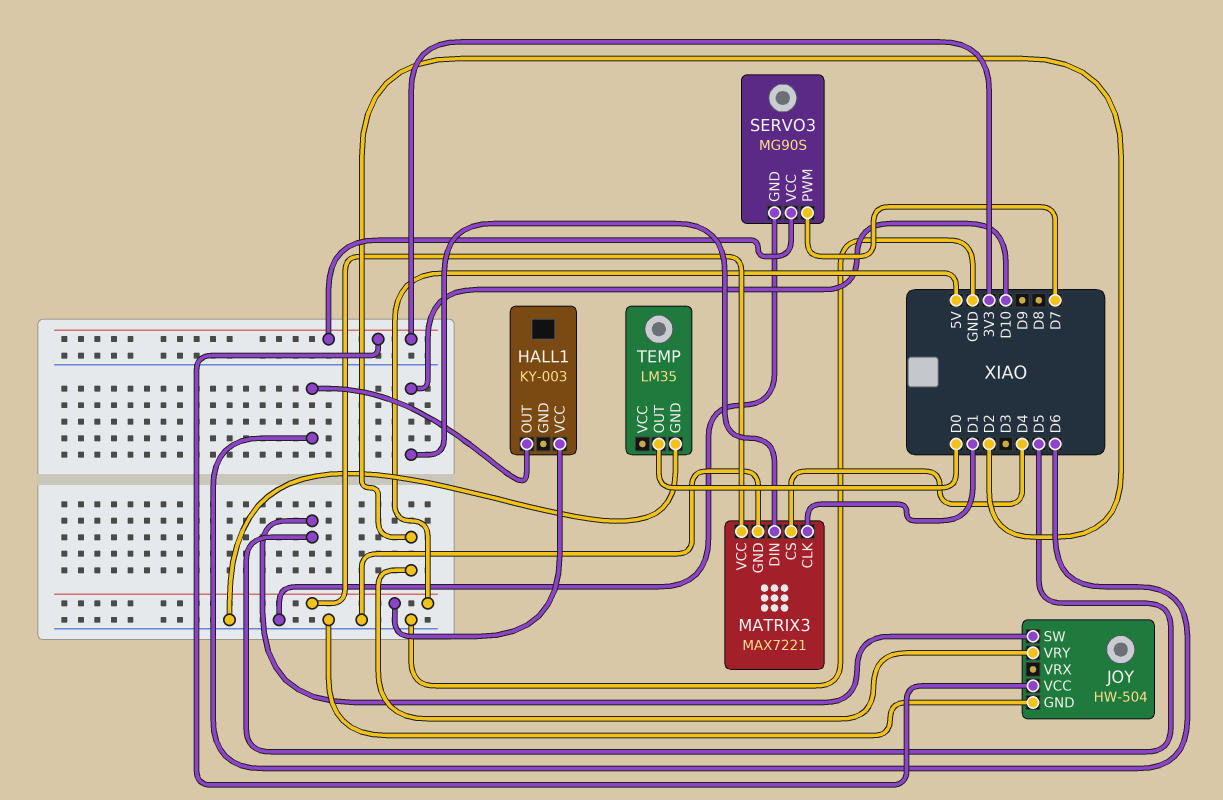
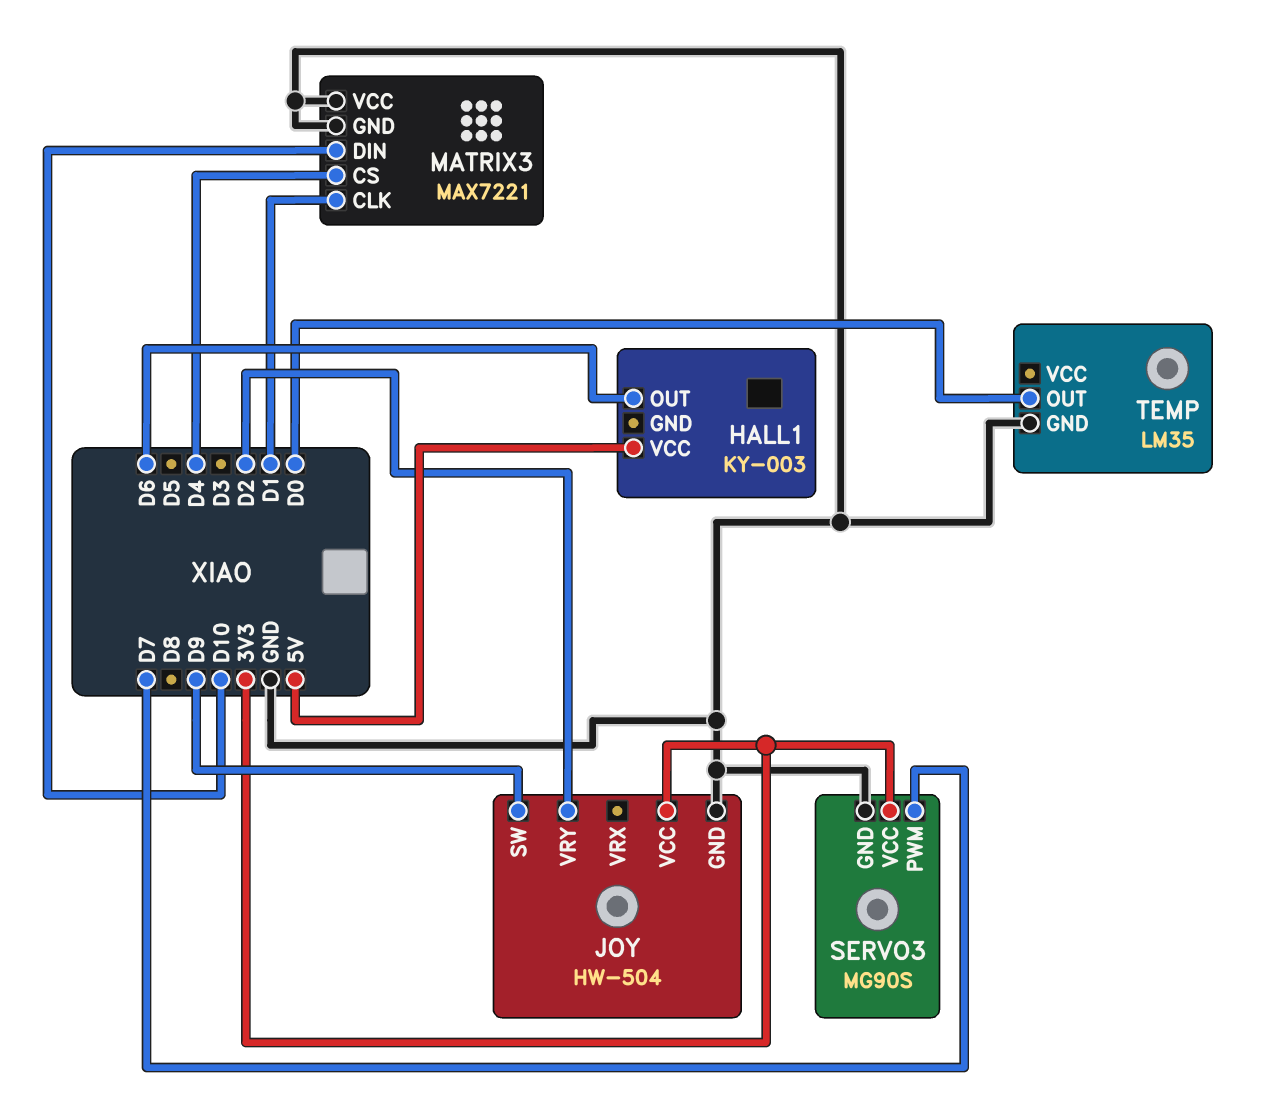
JOY pin SW: D5 -> D9
MATRIX3 pin VCC: 5V -> GND

